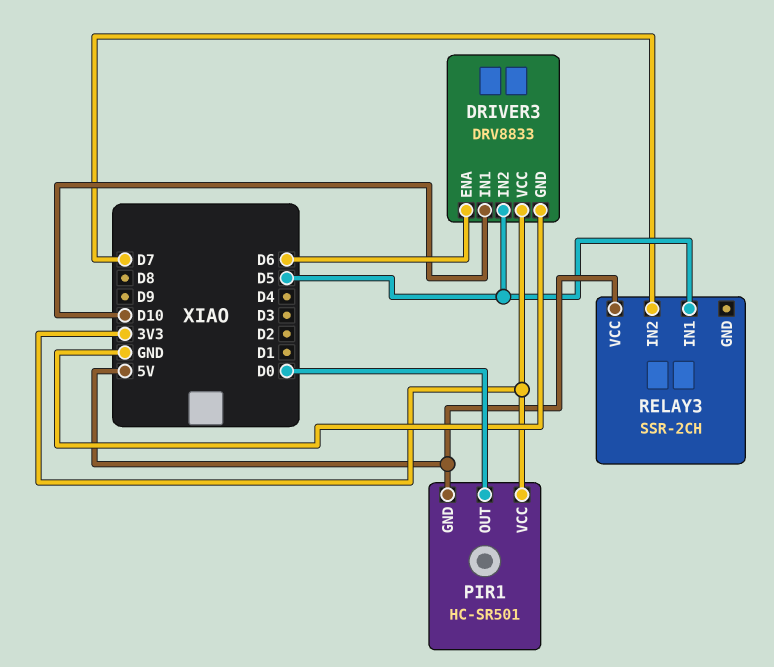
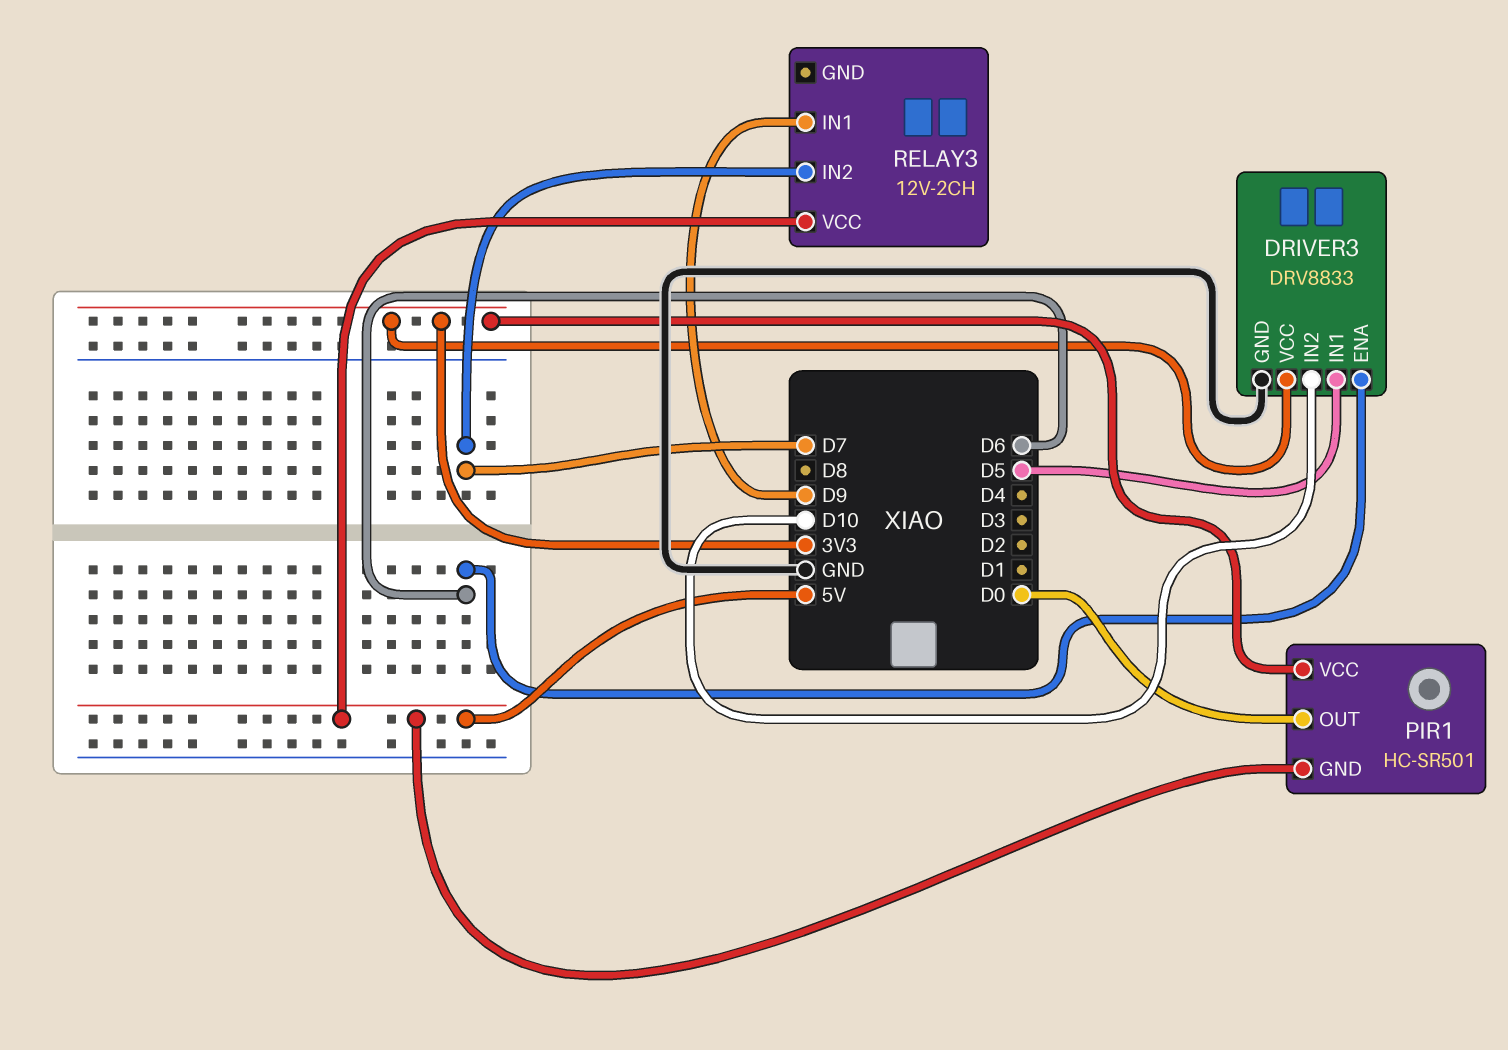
DRIVER3 pin IN1: D10 -> D5
DRIVER3 pin IN2: D5 -> D10
RELAY3: SSR-2CH -> 12V-2CH
RELAY3 pin IN1: D5 -> D9

